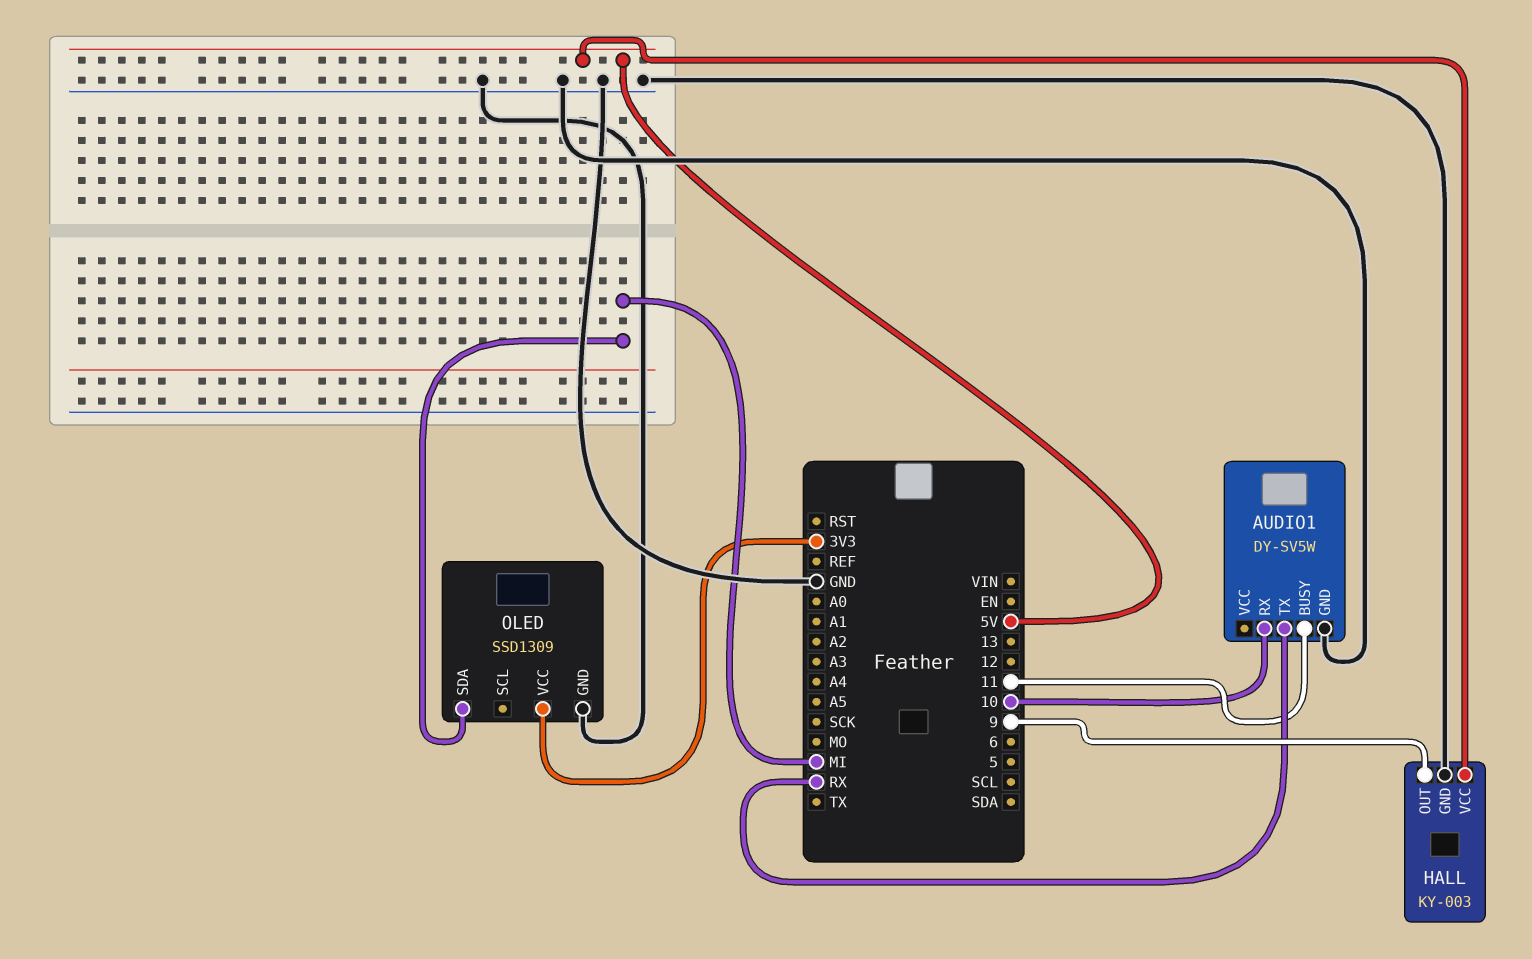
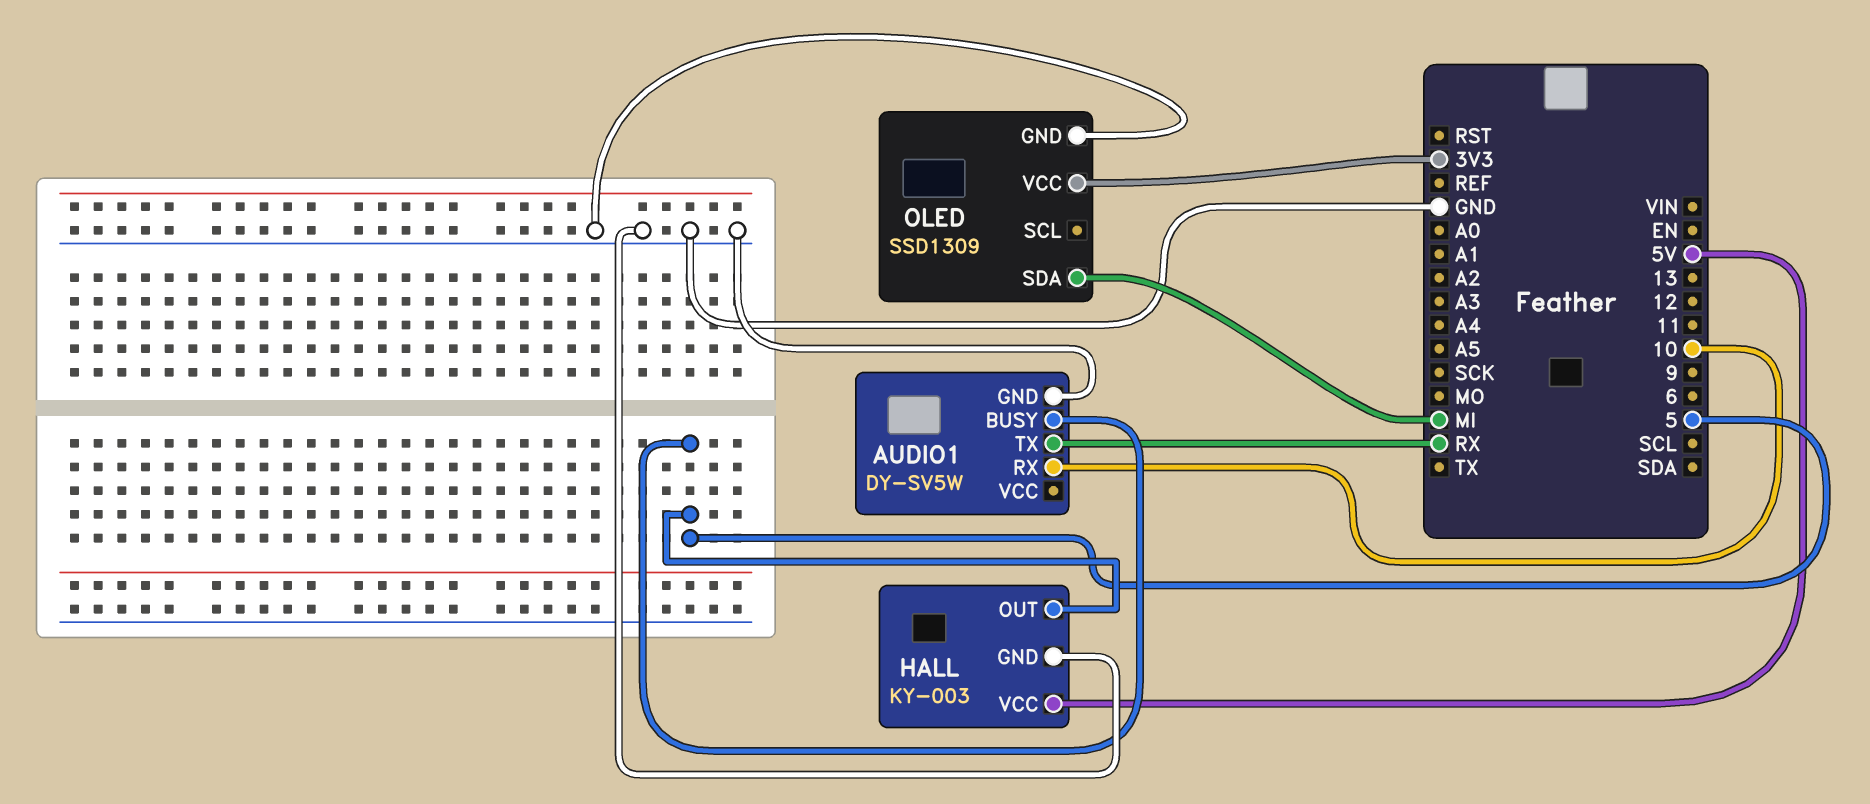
AUDIO1 pin BUSY: 11 -> 5
HALL pin OUT: 9 -> 5

